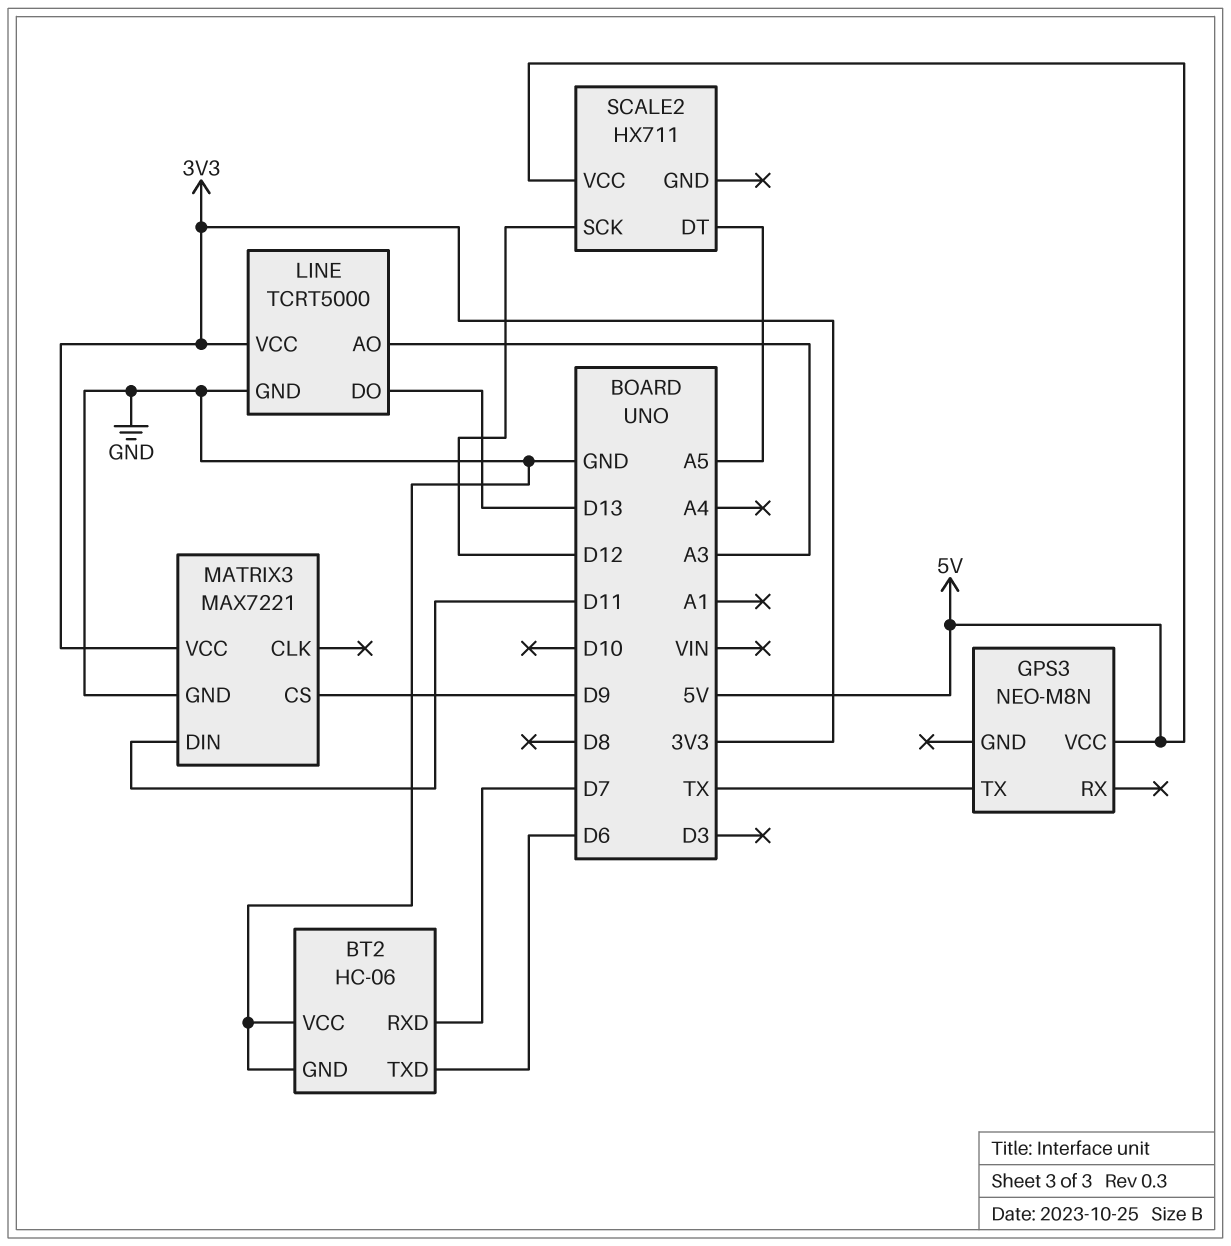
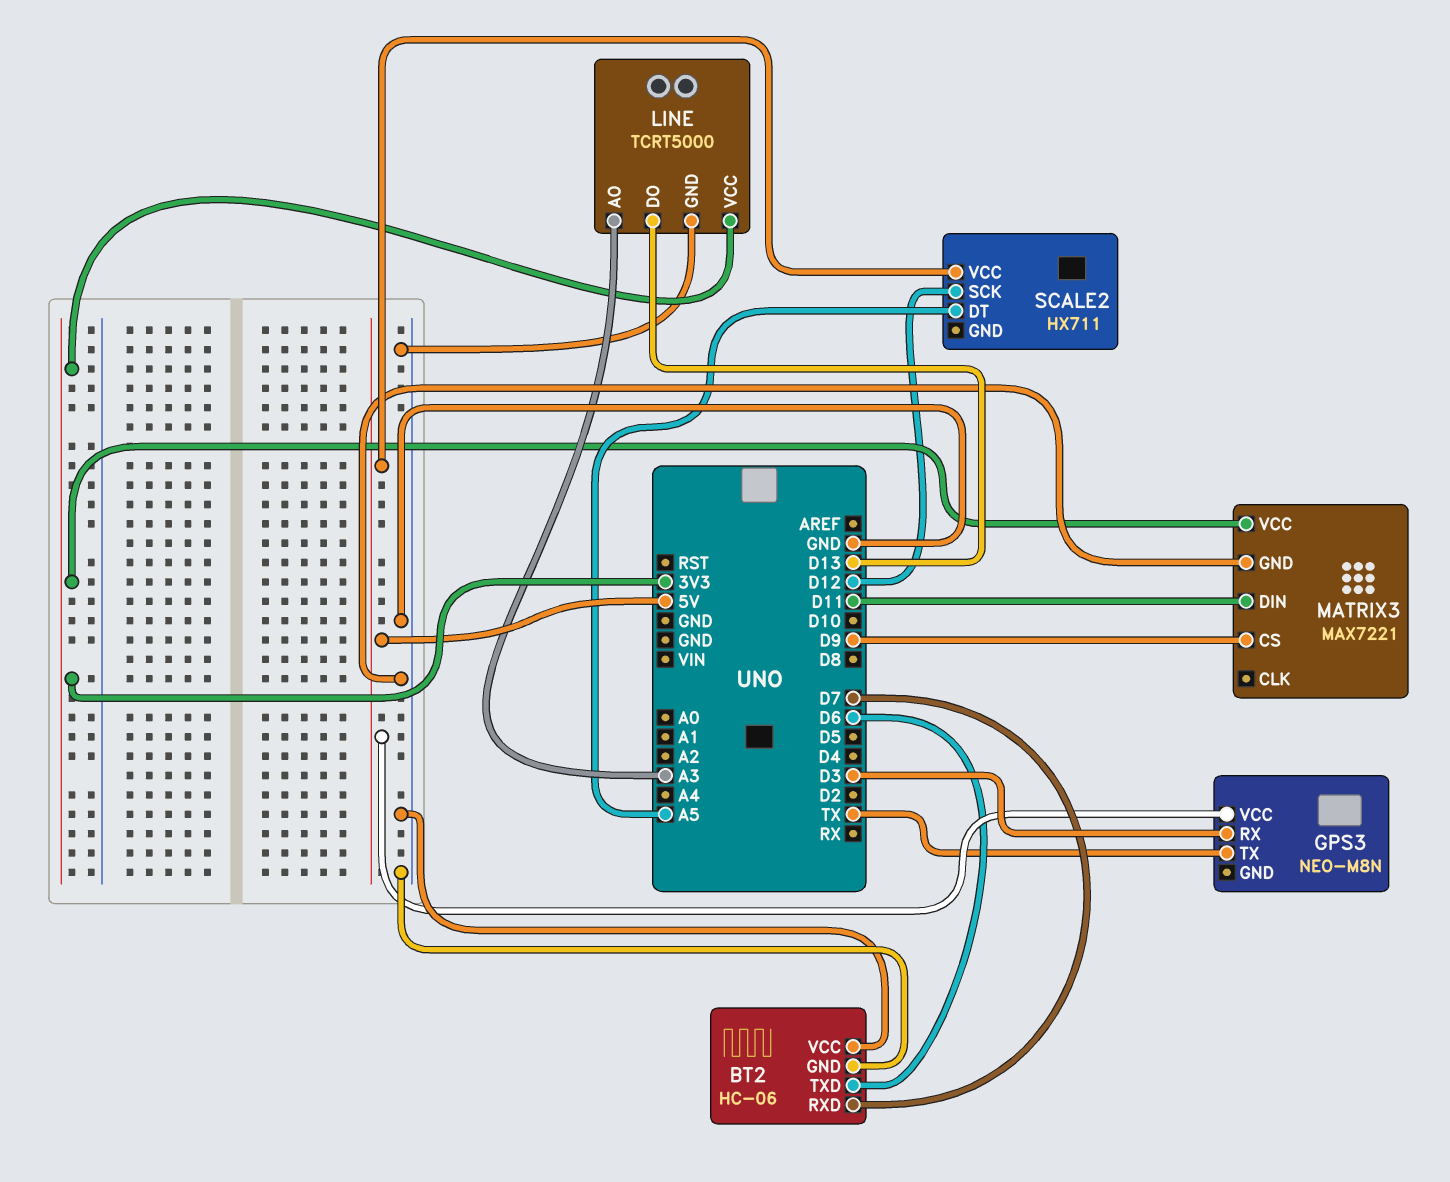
GPS3 pin RX: none -> D3

